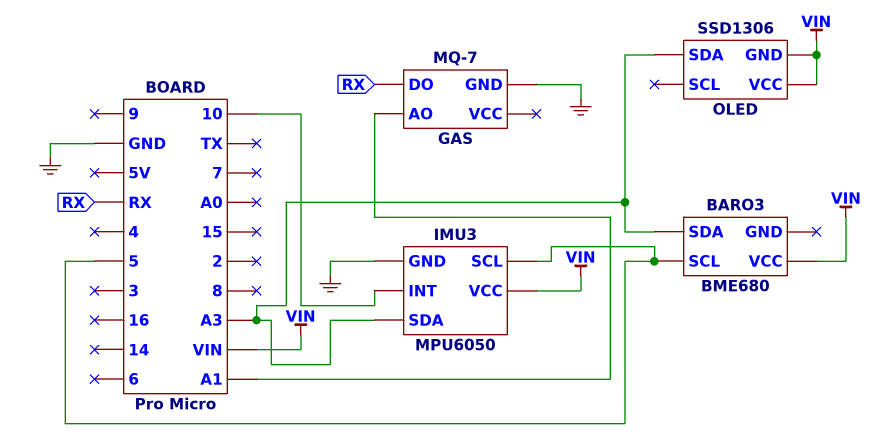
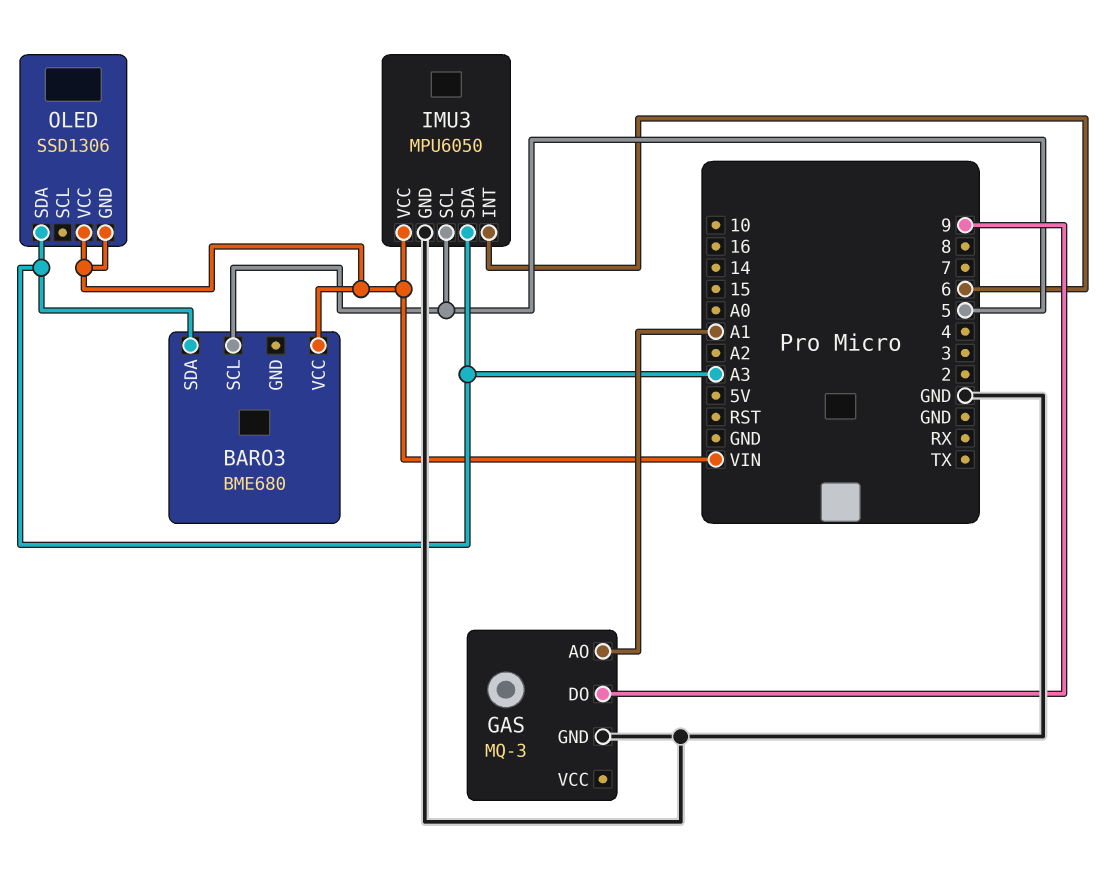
GAS: MQ-7 -> MQ-3
GAS pin DO: RX -> 9
IMU3 pin INT: 10 -> 6

